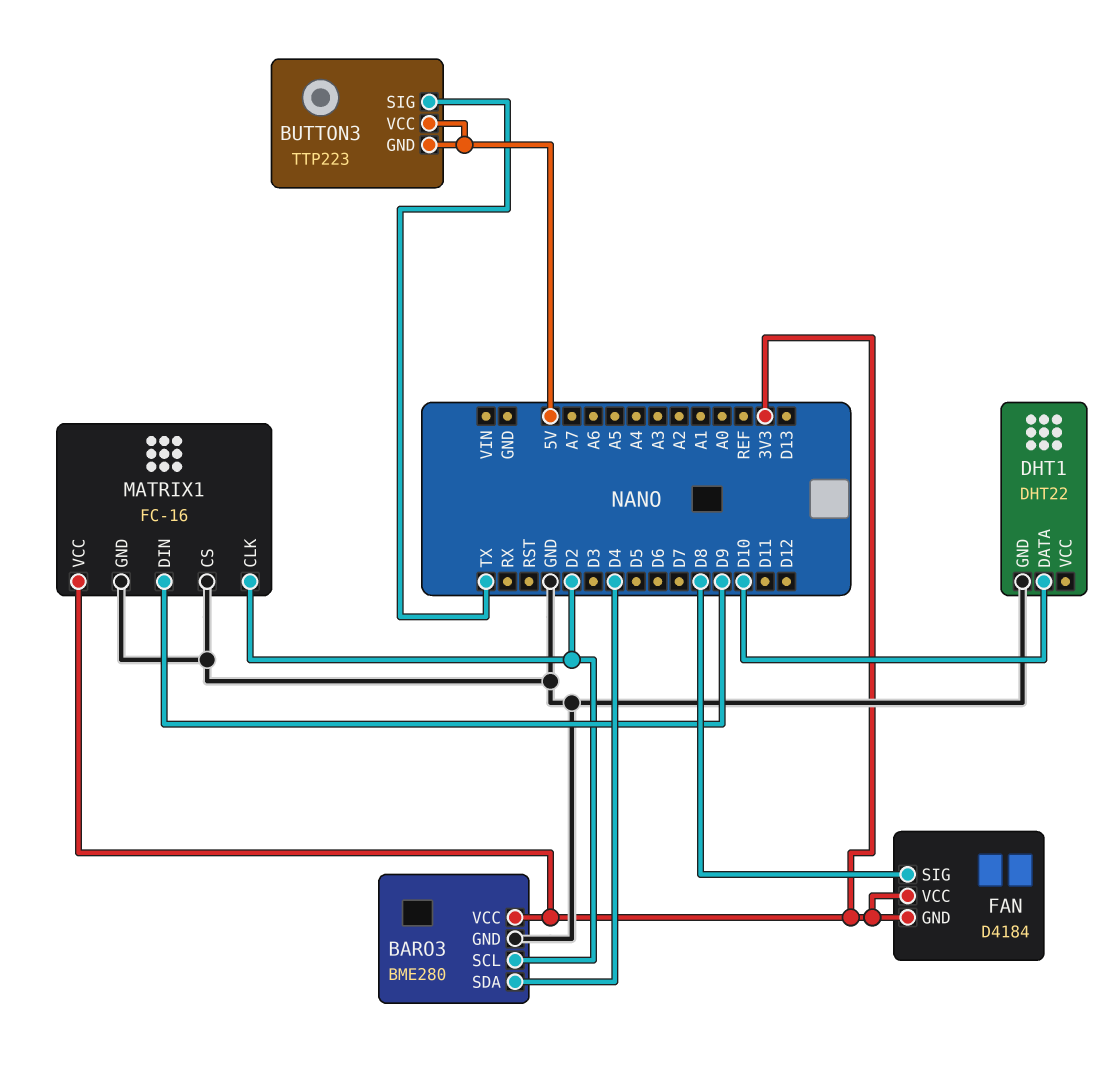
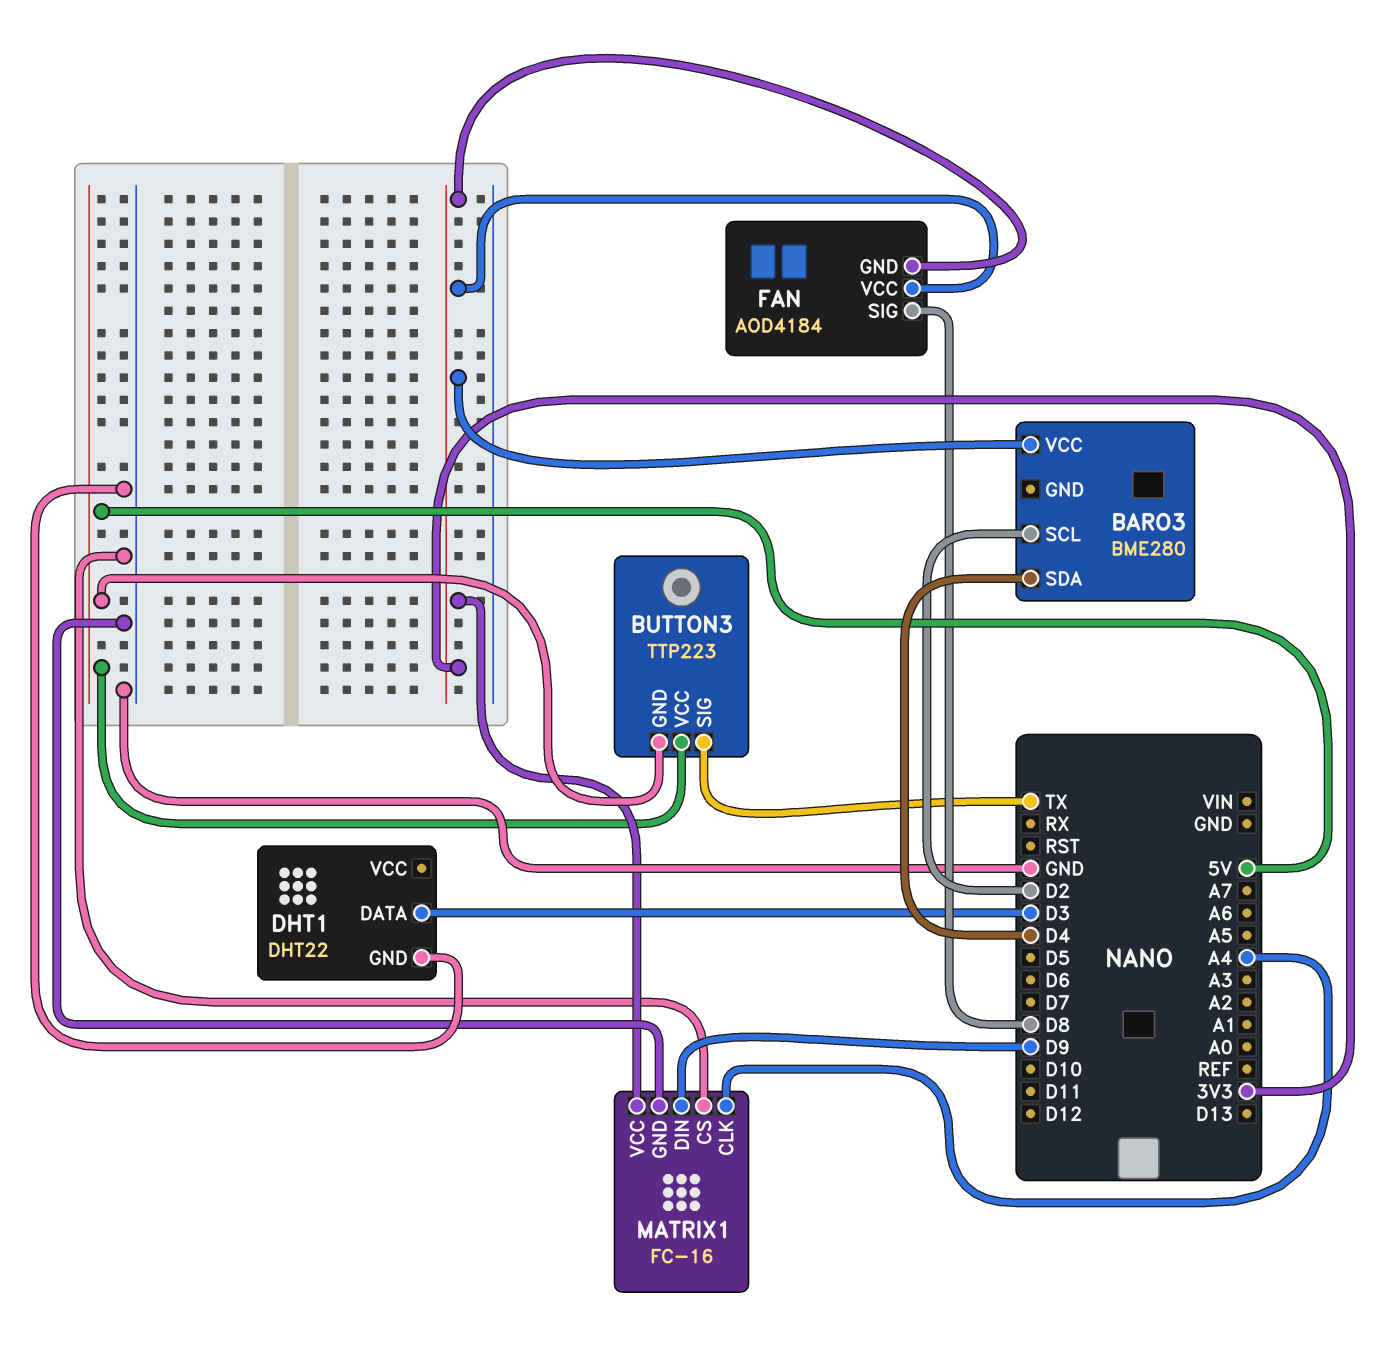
BARO3 pin GND: GND -> none
DHT1 pin DATA: D10 -> D3
FAN: D4184 -> AOD4184
MATRIX1 pin CLK: D2 -> A4

